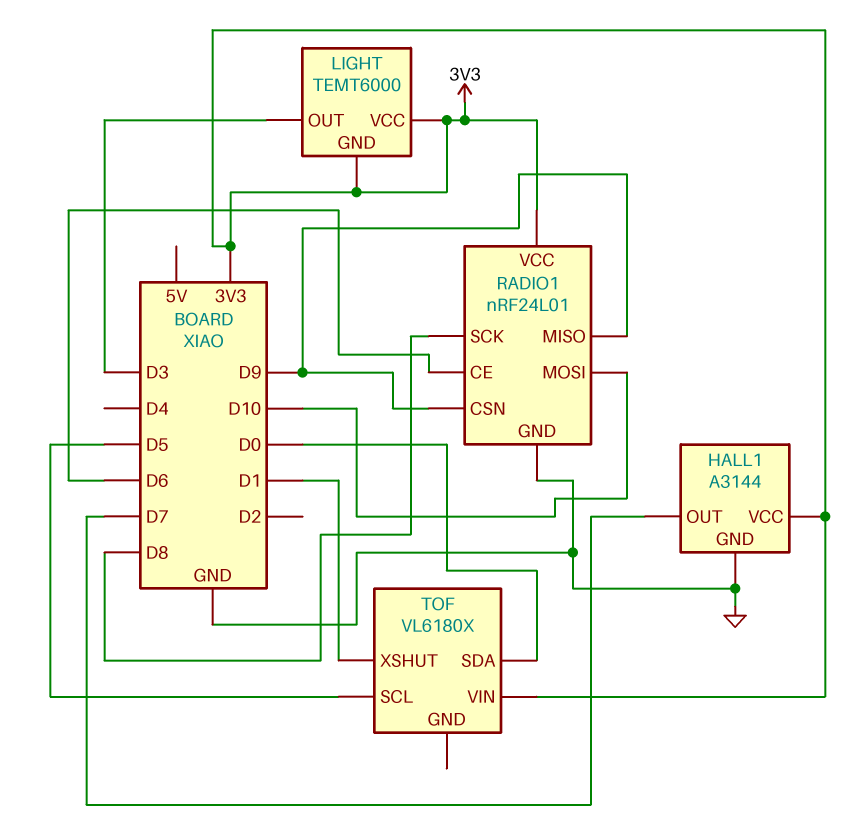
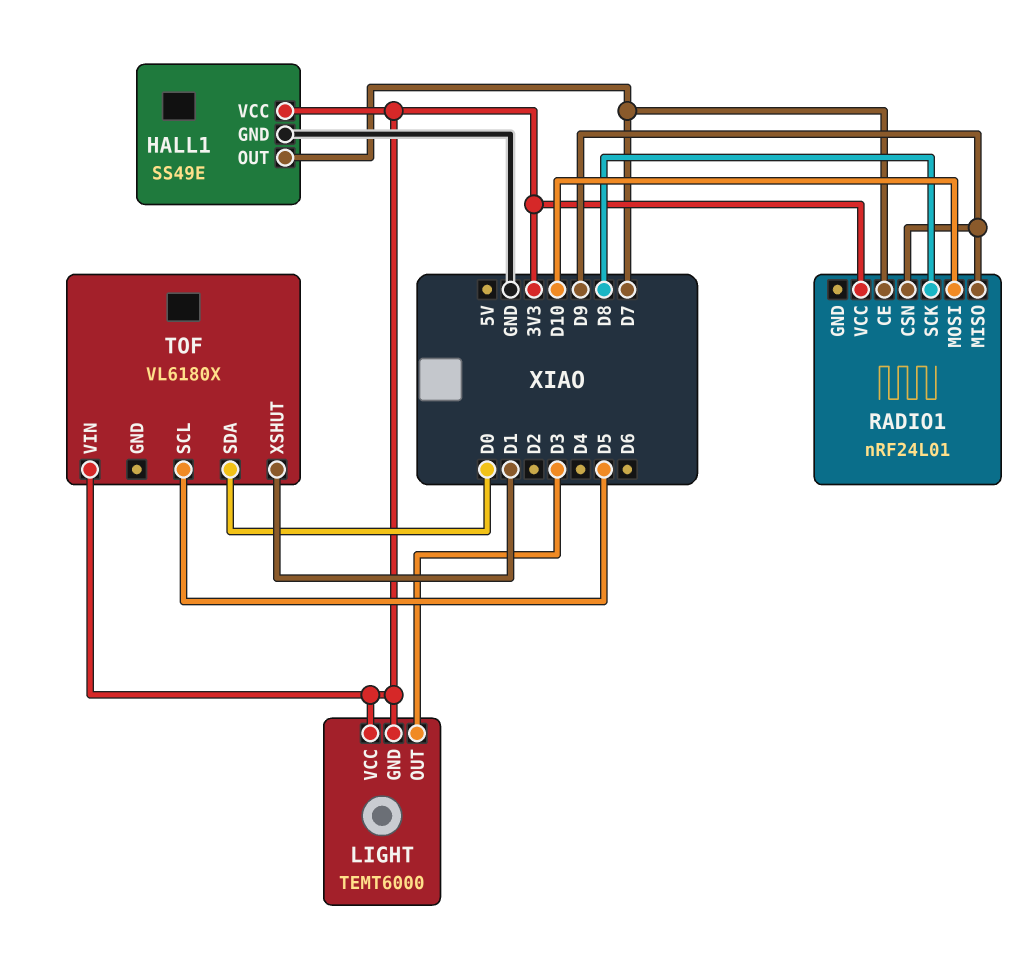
HALL1: A3144 -> SS49E
RADIO1 pin CE: D6 -> D7
RADIO1 pin GND: GND -> none

